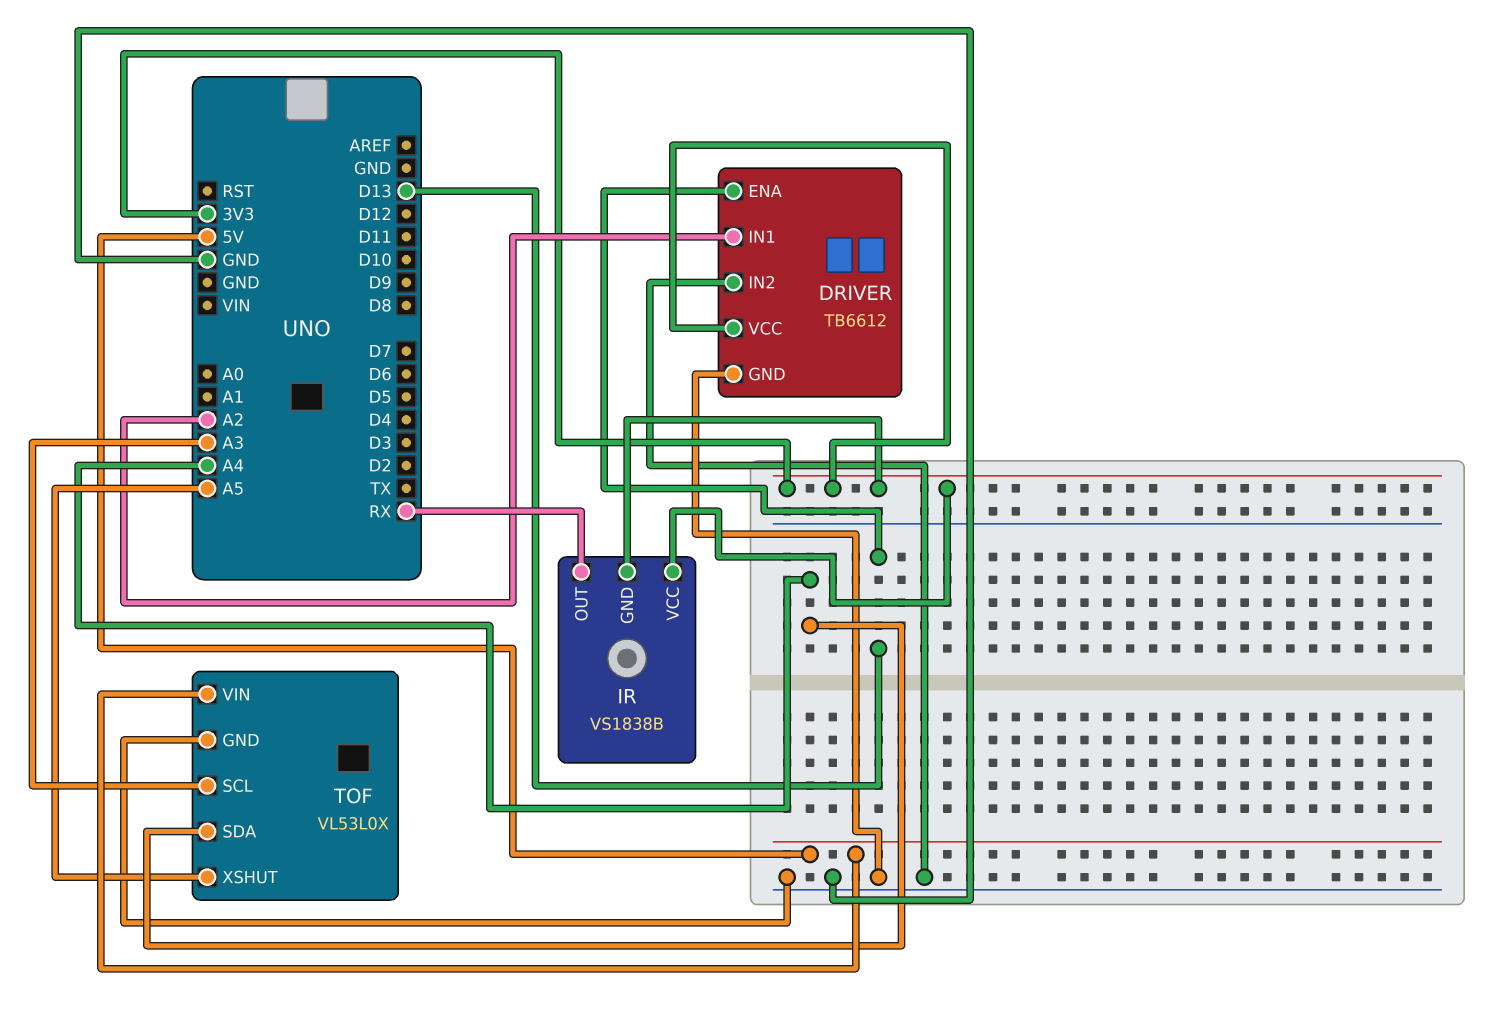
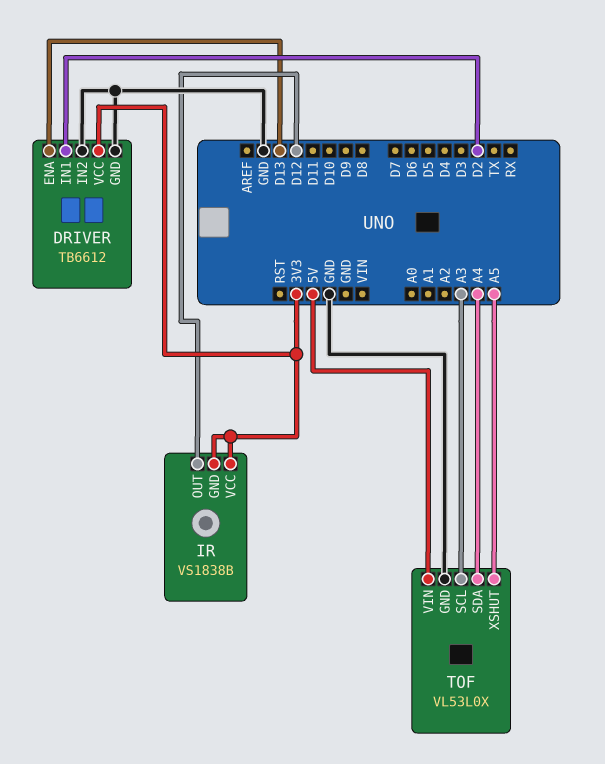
DRIVER pin IN1: A2 -> D2
IR pin OUT: RX -> D12

